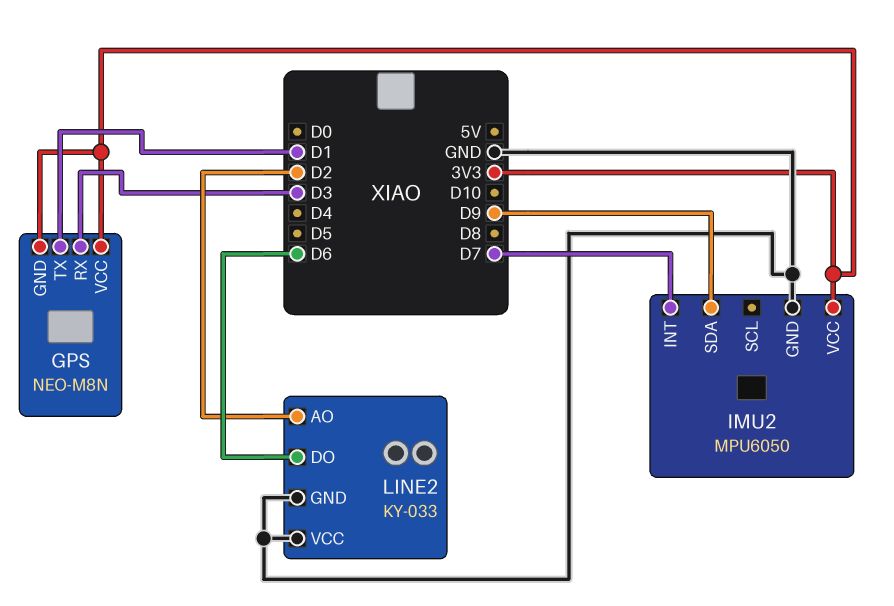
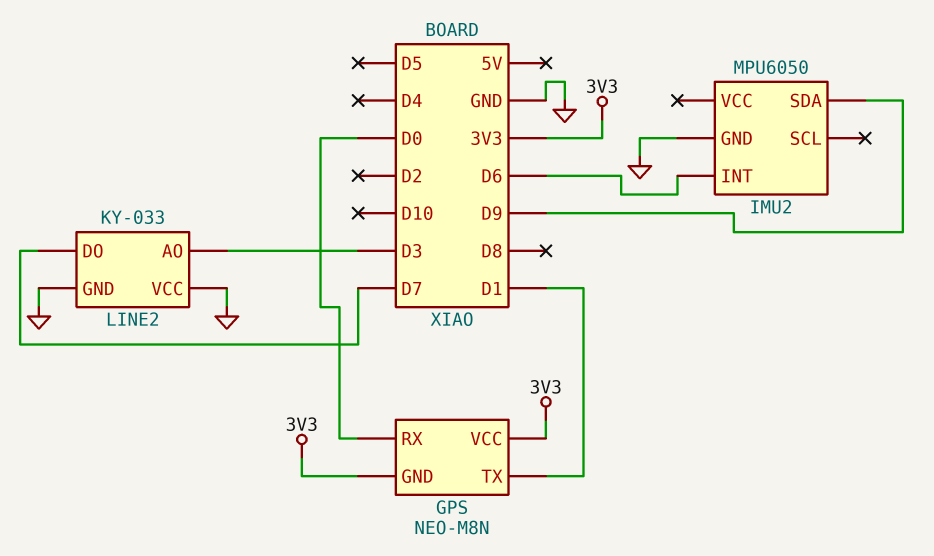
GPS pin RX: D3 -> D0
IMU2 pin INT: D7 -> D6
IMU2 pin VCC: 3V3 -> none
LINE2 pin AO: D2 -> D3
LINE2 pin DO: D6 -> D7

